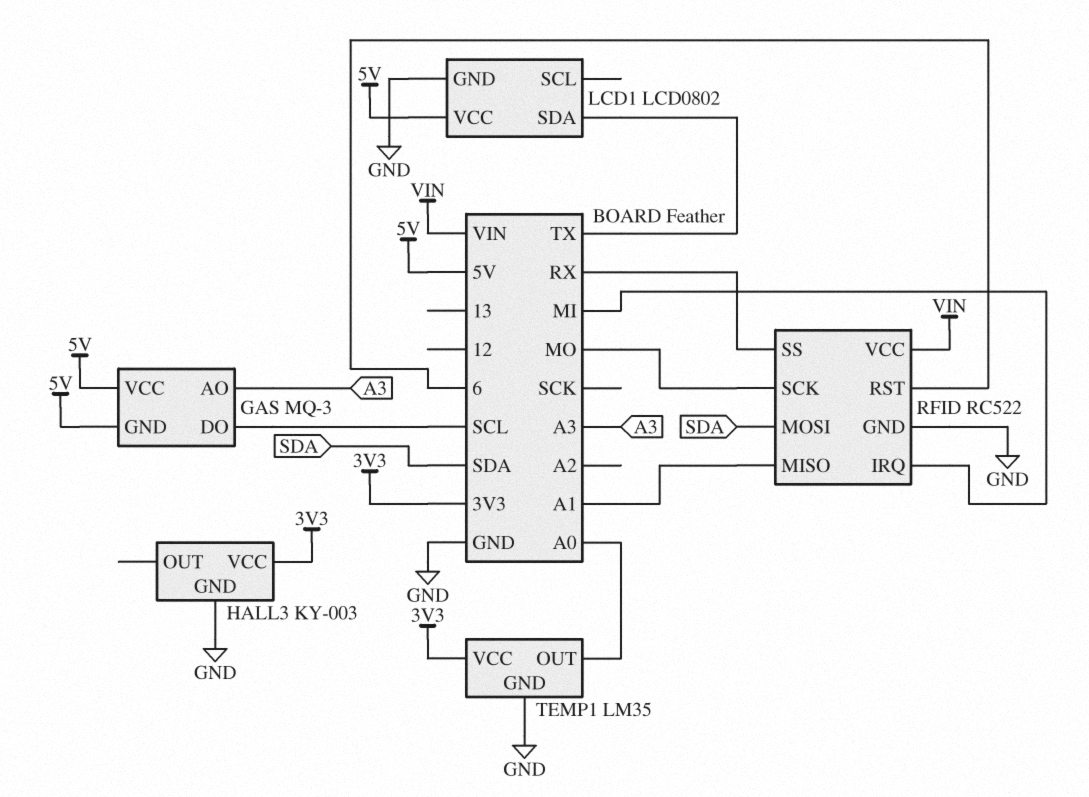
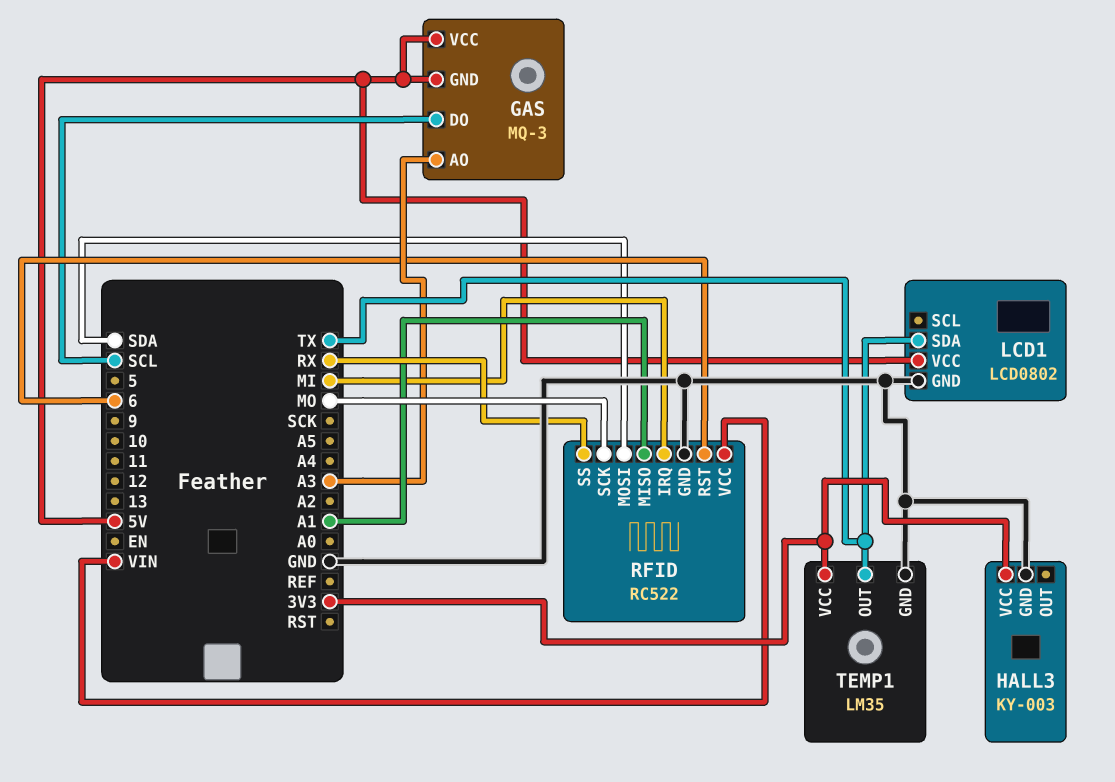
TEMP1 pin OUT: A0 -> TX

